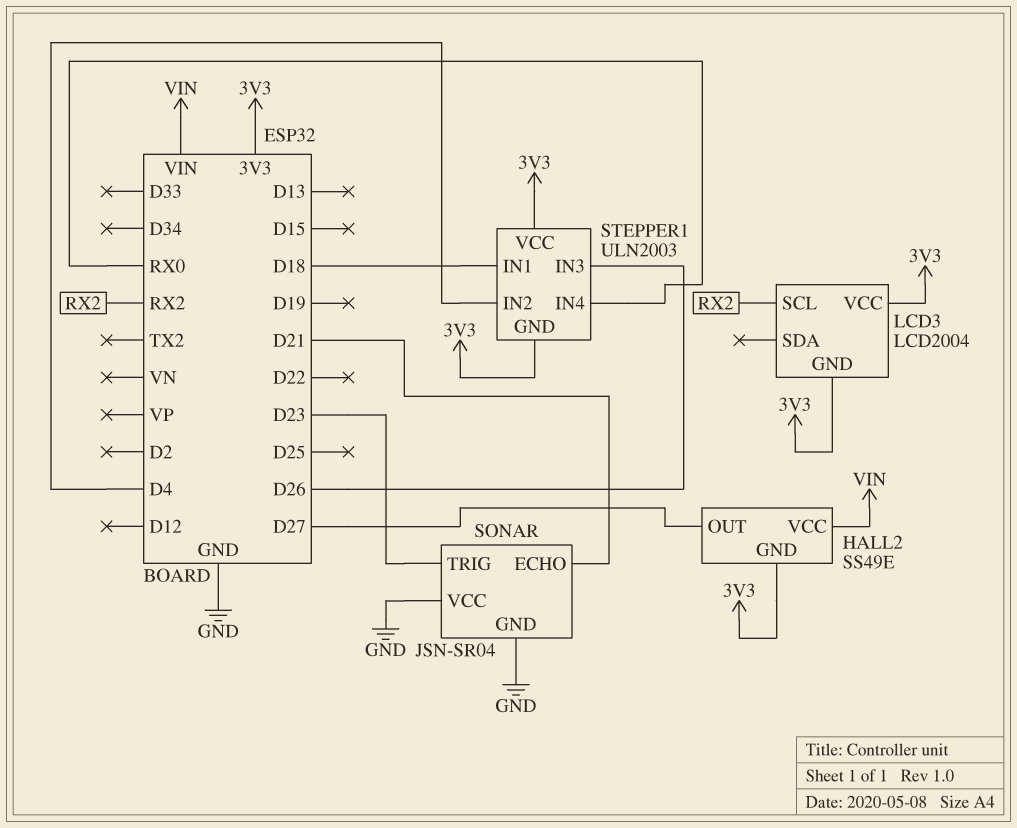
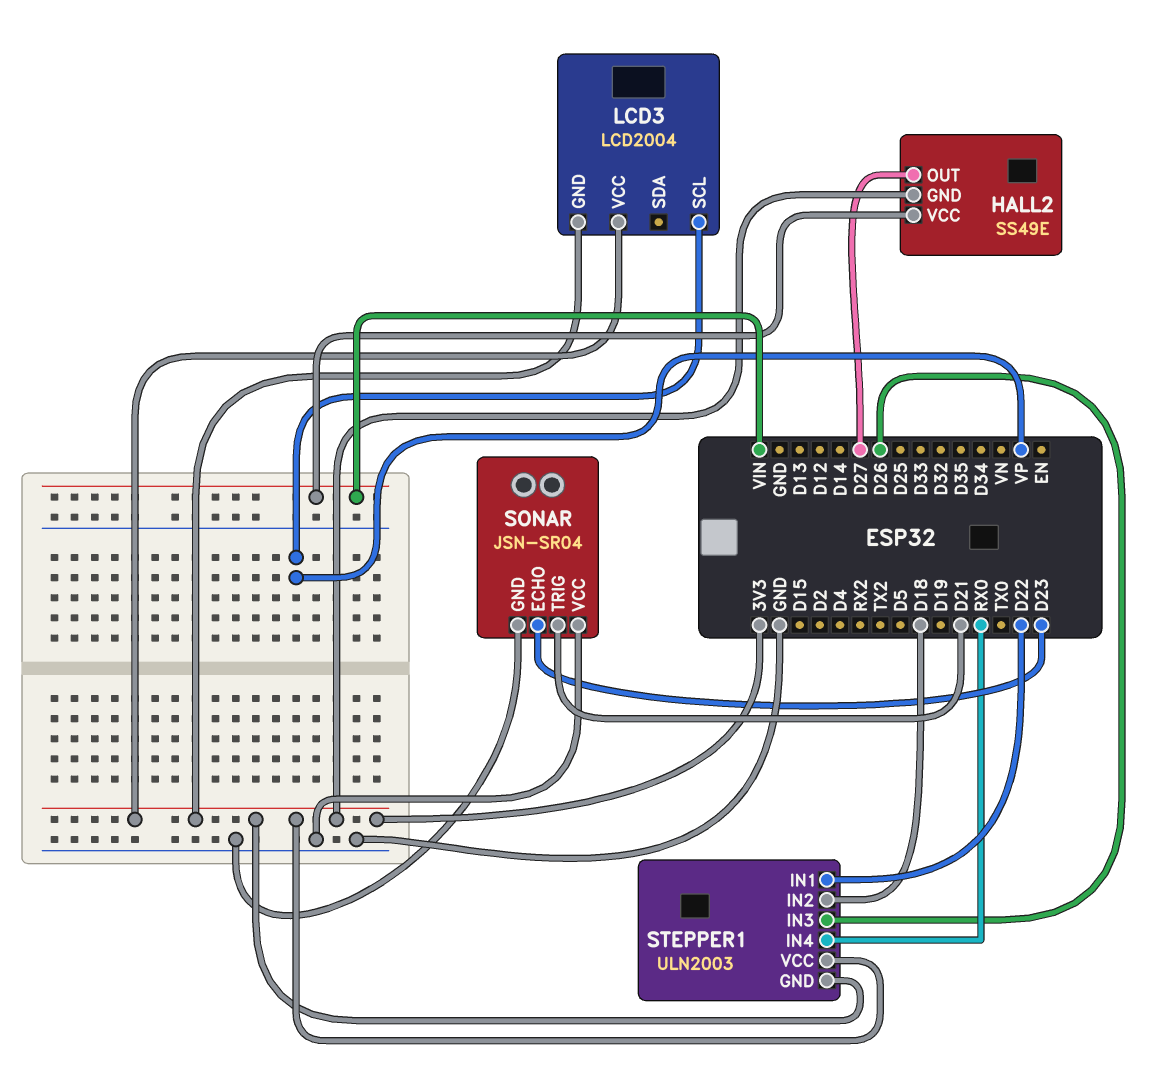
LCD3 pin SCL: RX2 -> VP
SONAR pin ECHO: D21 -> D23
SONAR pin TRIG: D23 -> D21
STEPPER1 pin IN1: D18 -> D22
STEPPER1 pin IN2: D4 -> D18

